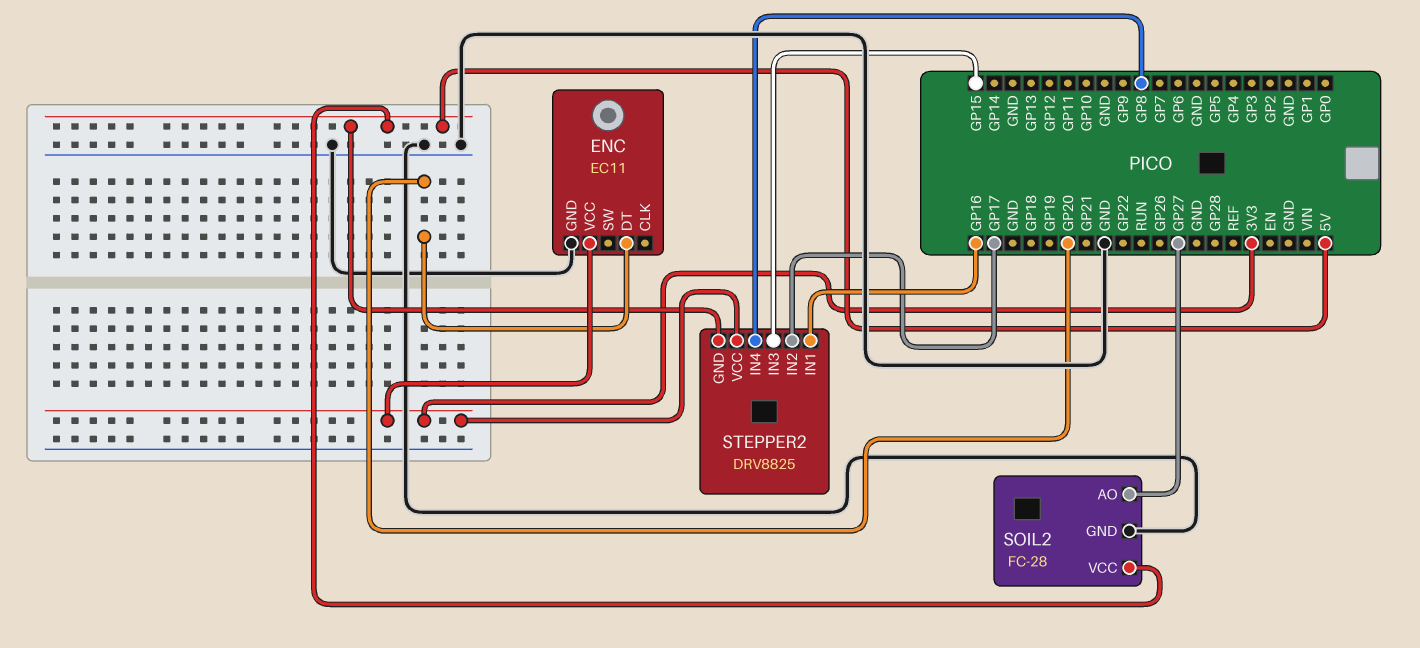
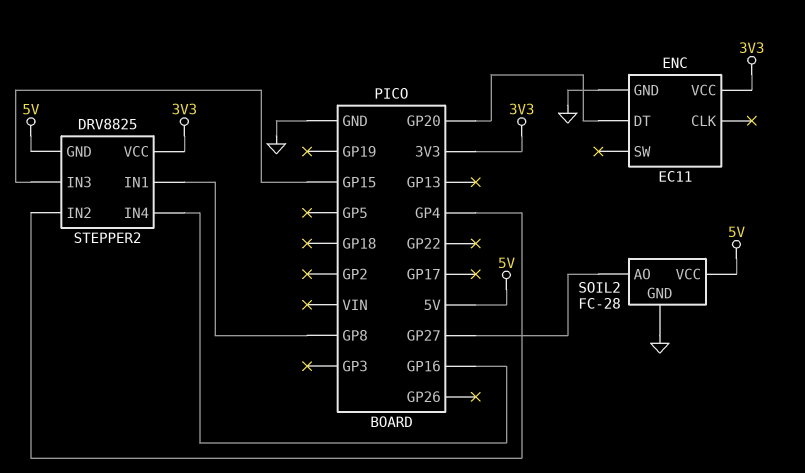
STEPPER2 pin IN1: GP16 -> GP8
STEPPER2 pin IN2: GP17 -> GP4
STEPPER2 pin IN4: GP8 -> GP16

